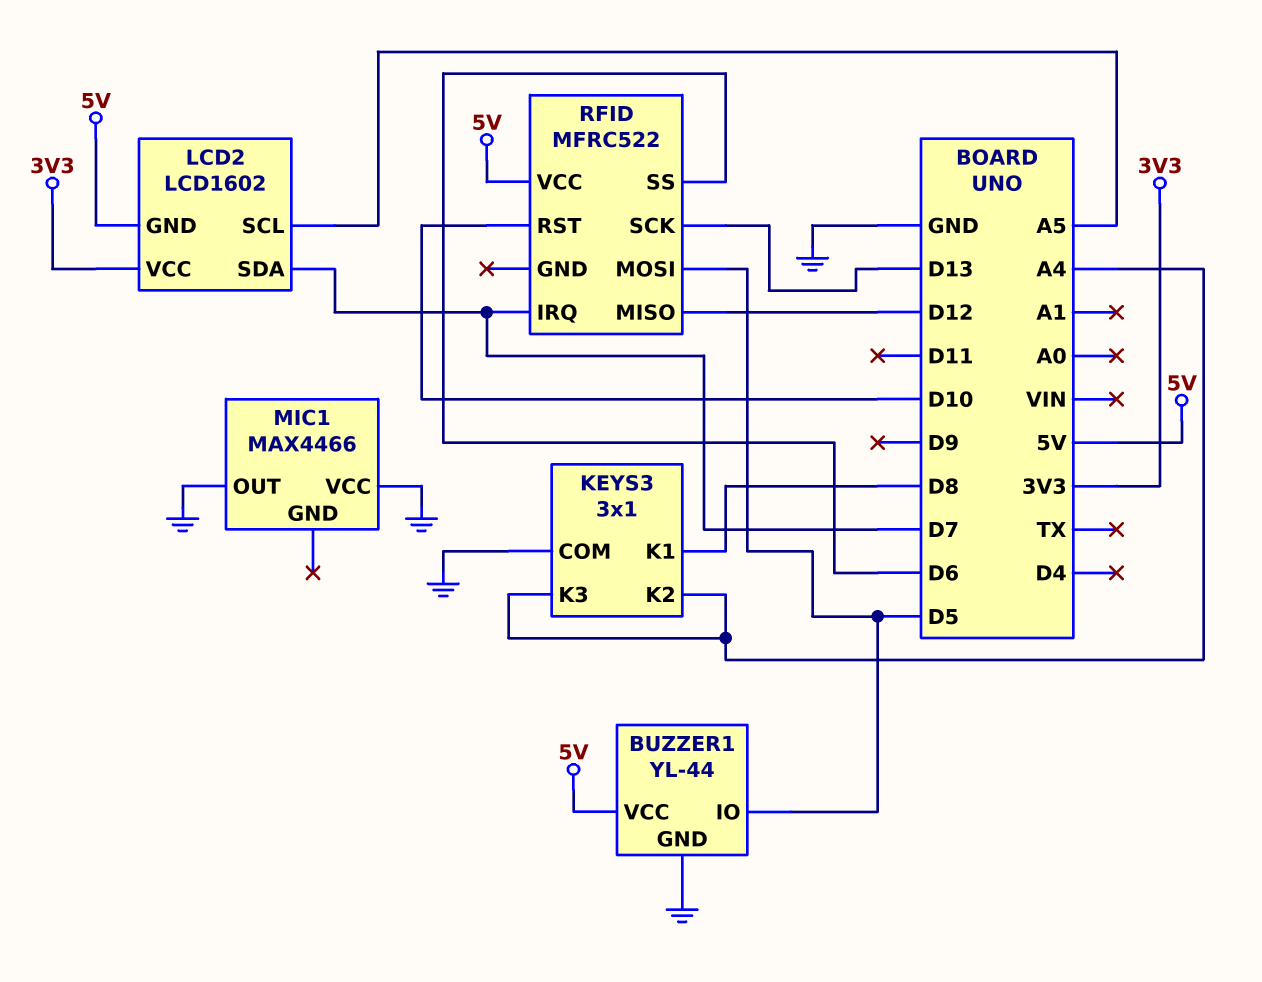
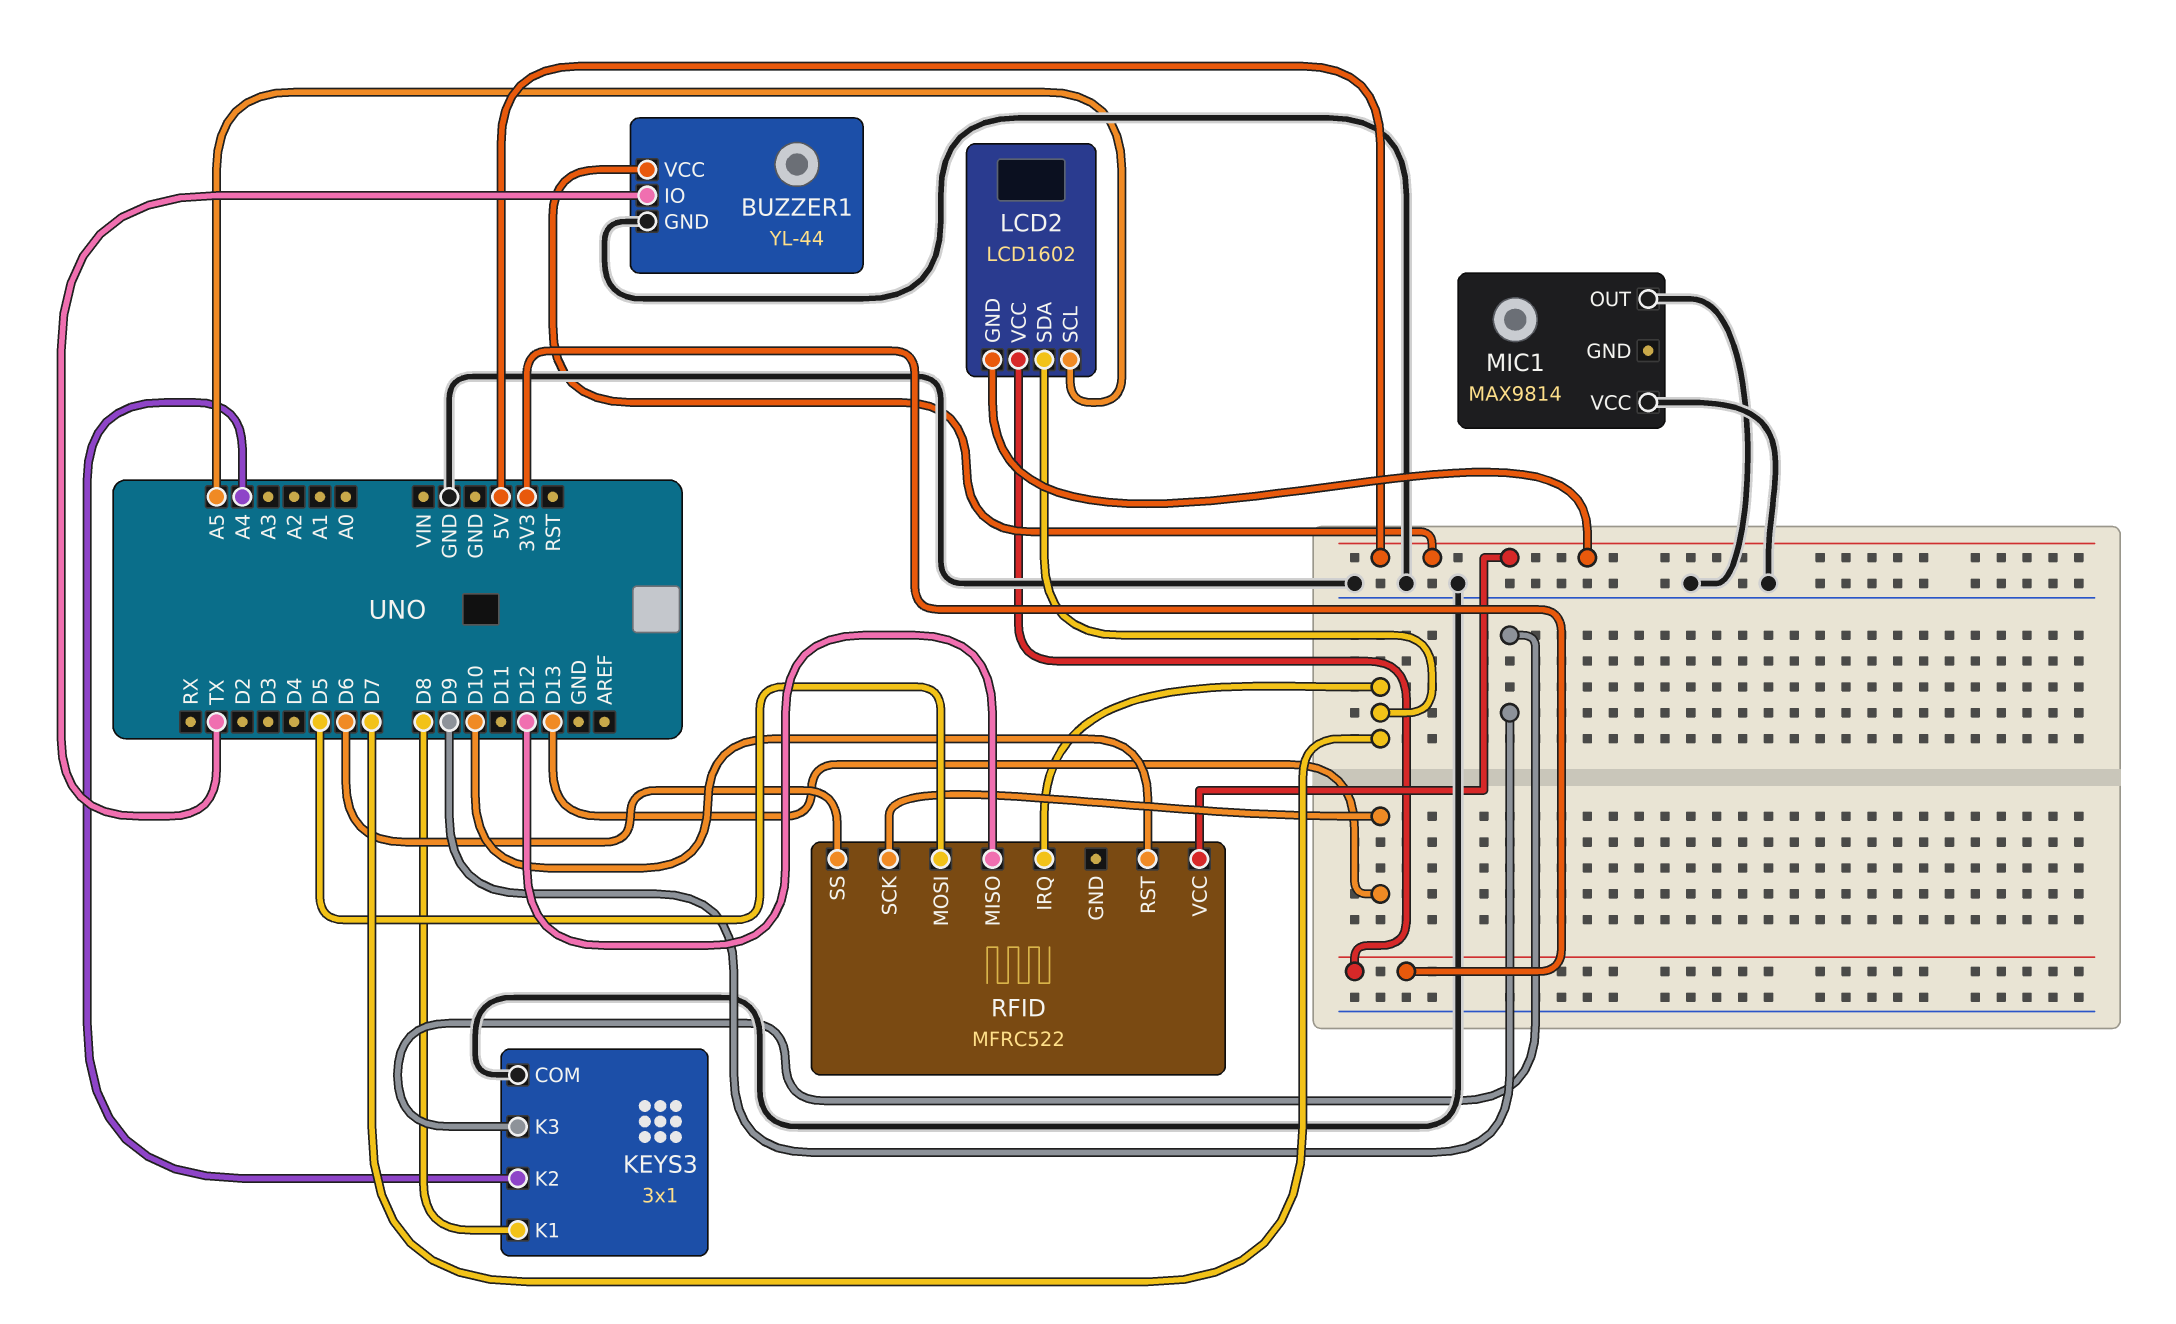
BUZZER1 pin IO: D5 -> TX
KEYS3 pin K3: A4 -> D9
MIC1: MAX4466 -> MAX9814

